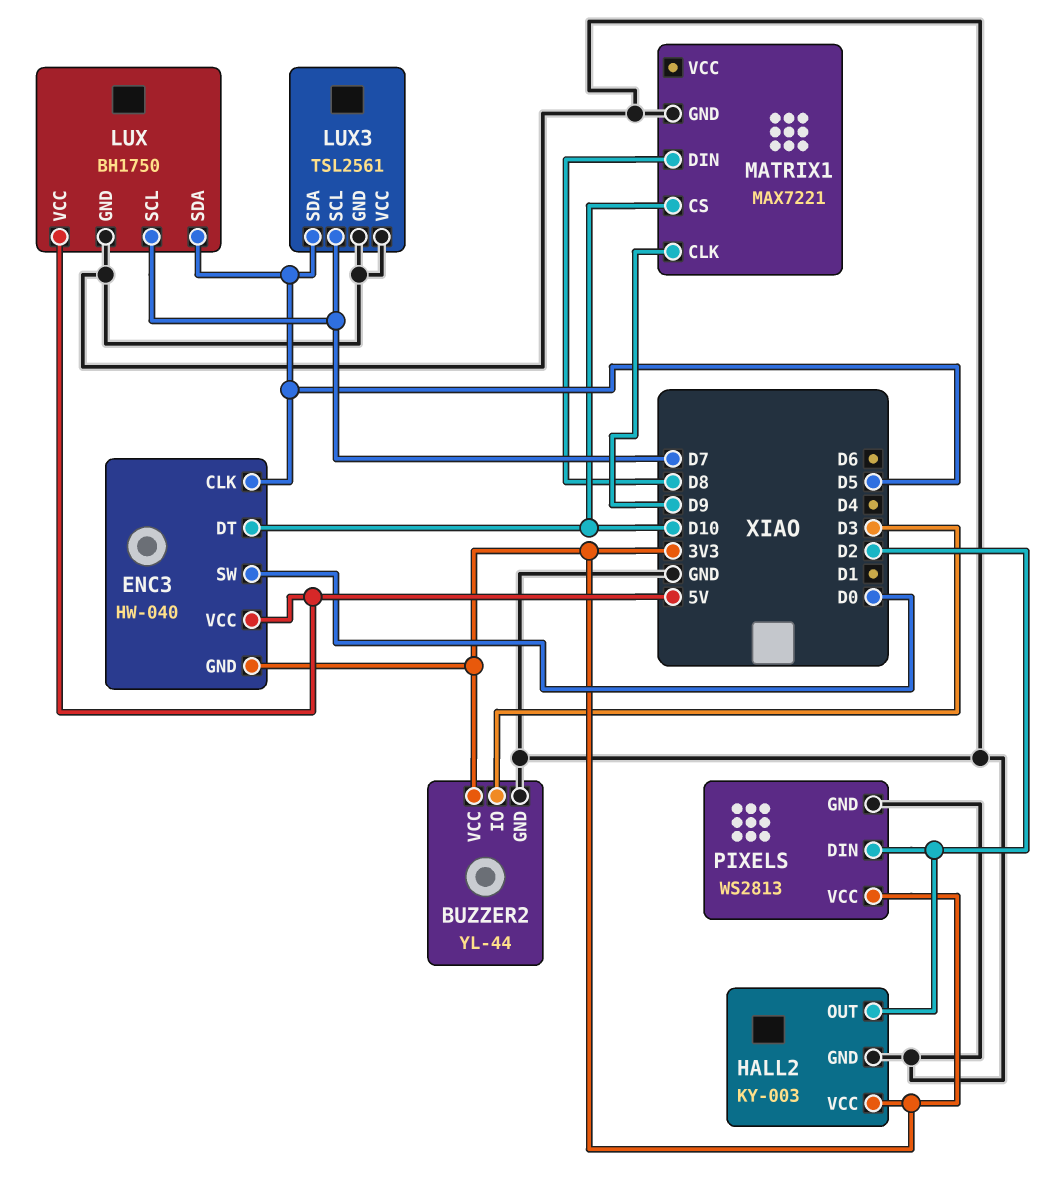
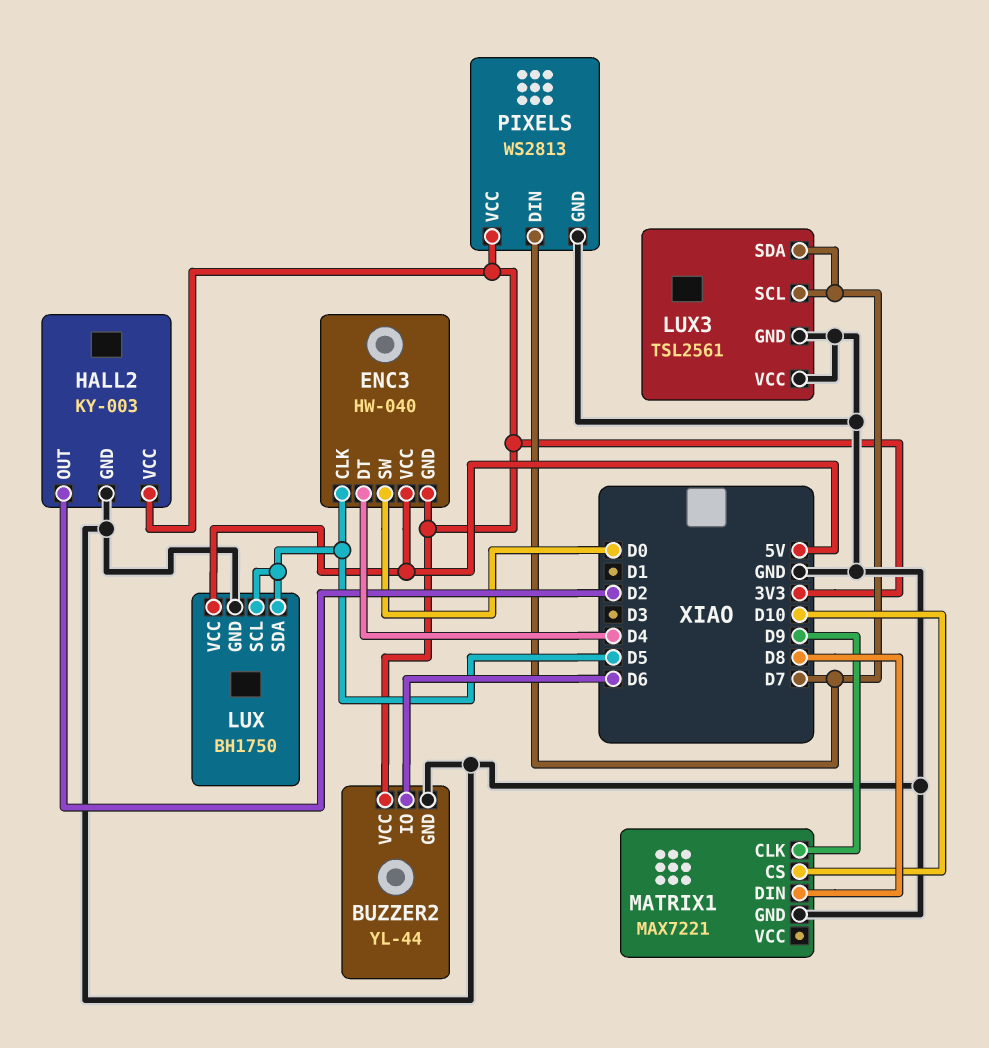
BUZZER2 pin IO: D3 -> D6
ENC3 pin DT: D10 -> D4
LUX pin SCL: D7 -> D5
LUX3 pin SDA: D5 -> D7
PIXELS pin DIN: D2 -> D7

